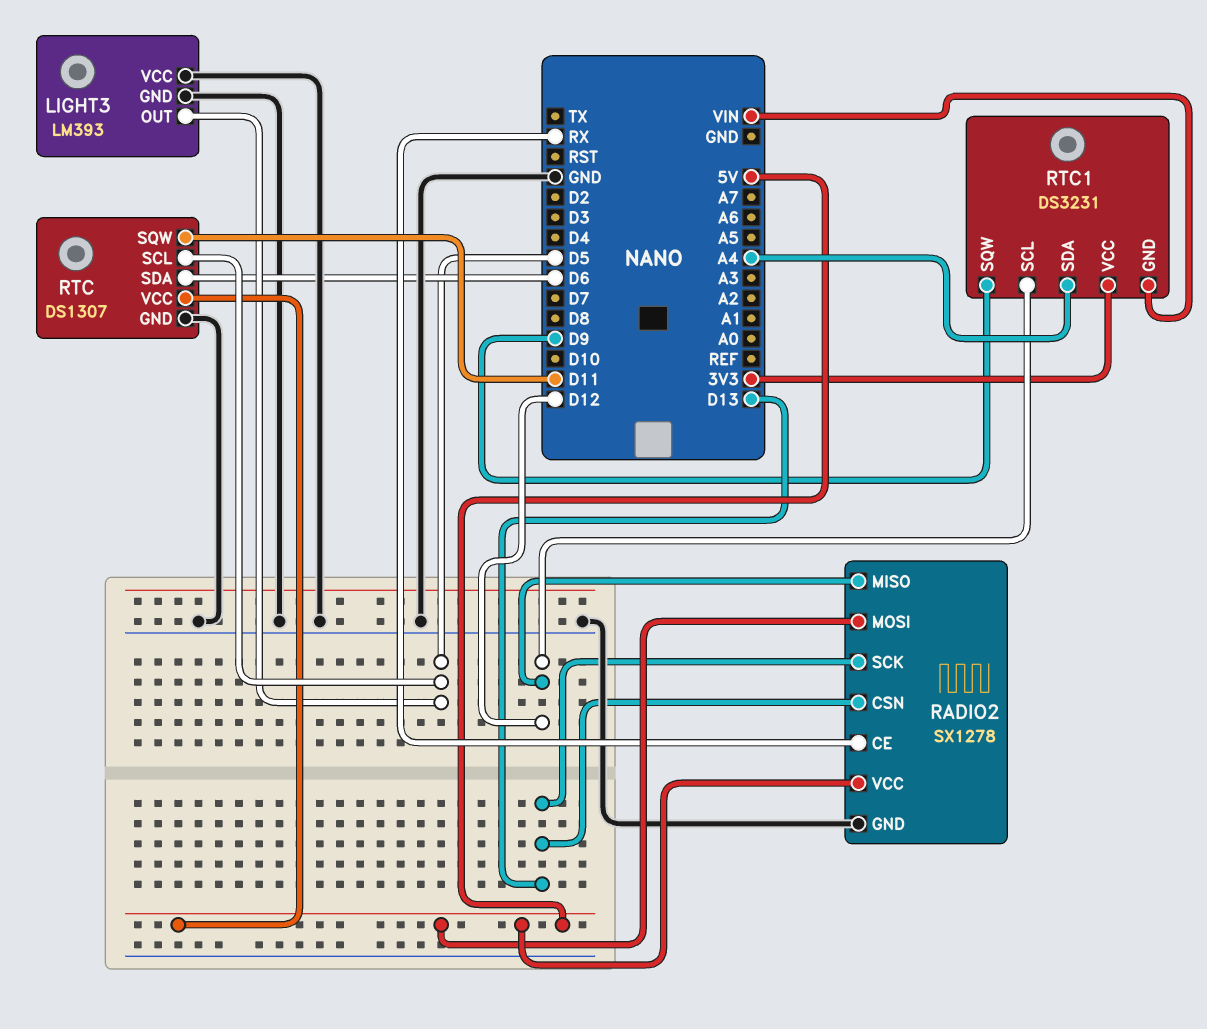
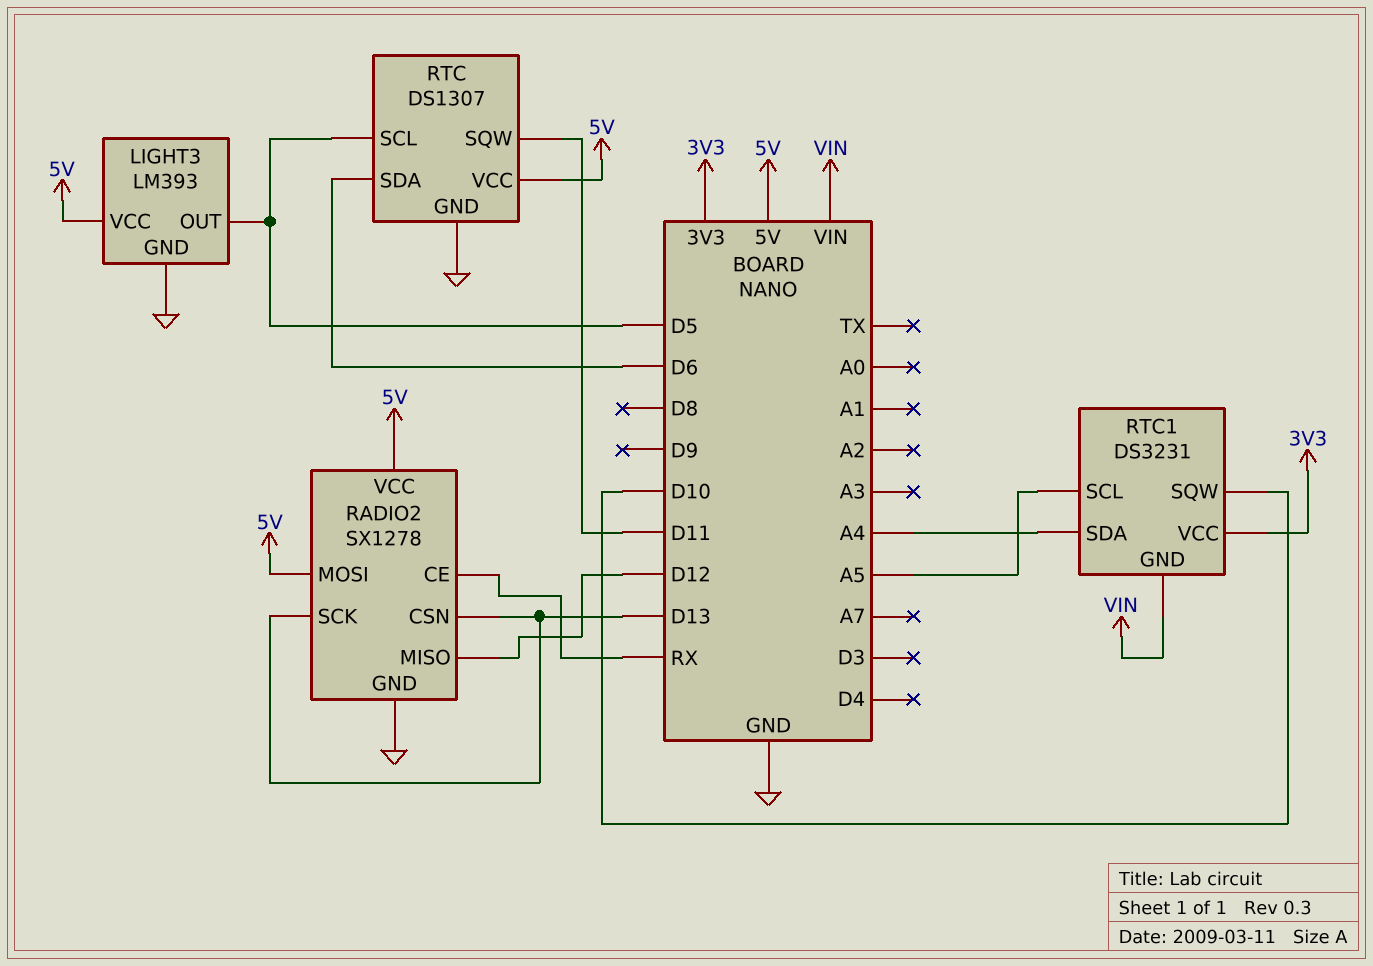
LIGHT3 pin VCC: GND -> 5V
RTC1 pin SCL: D12 -> A5
RTC1 pin SQW: D9 -> D10

